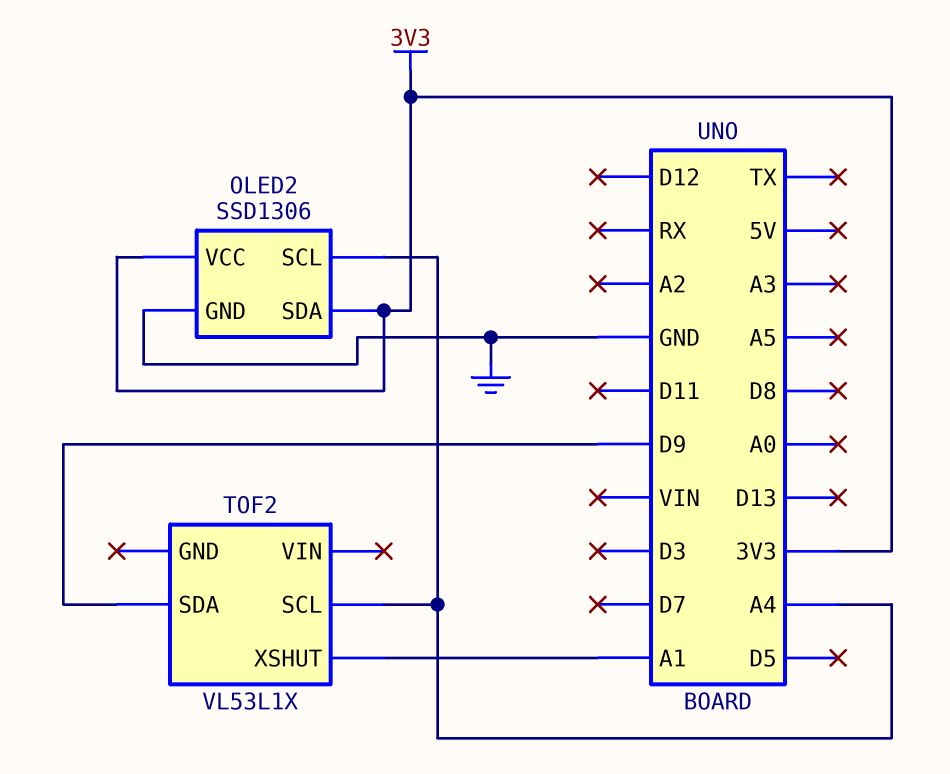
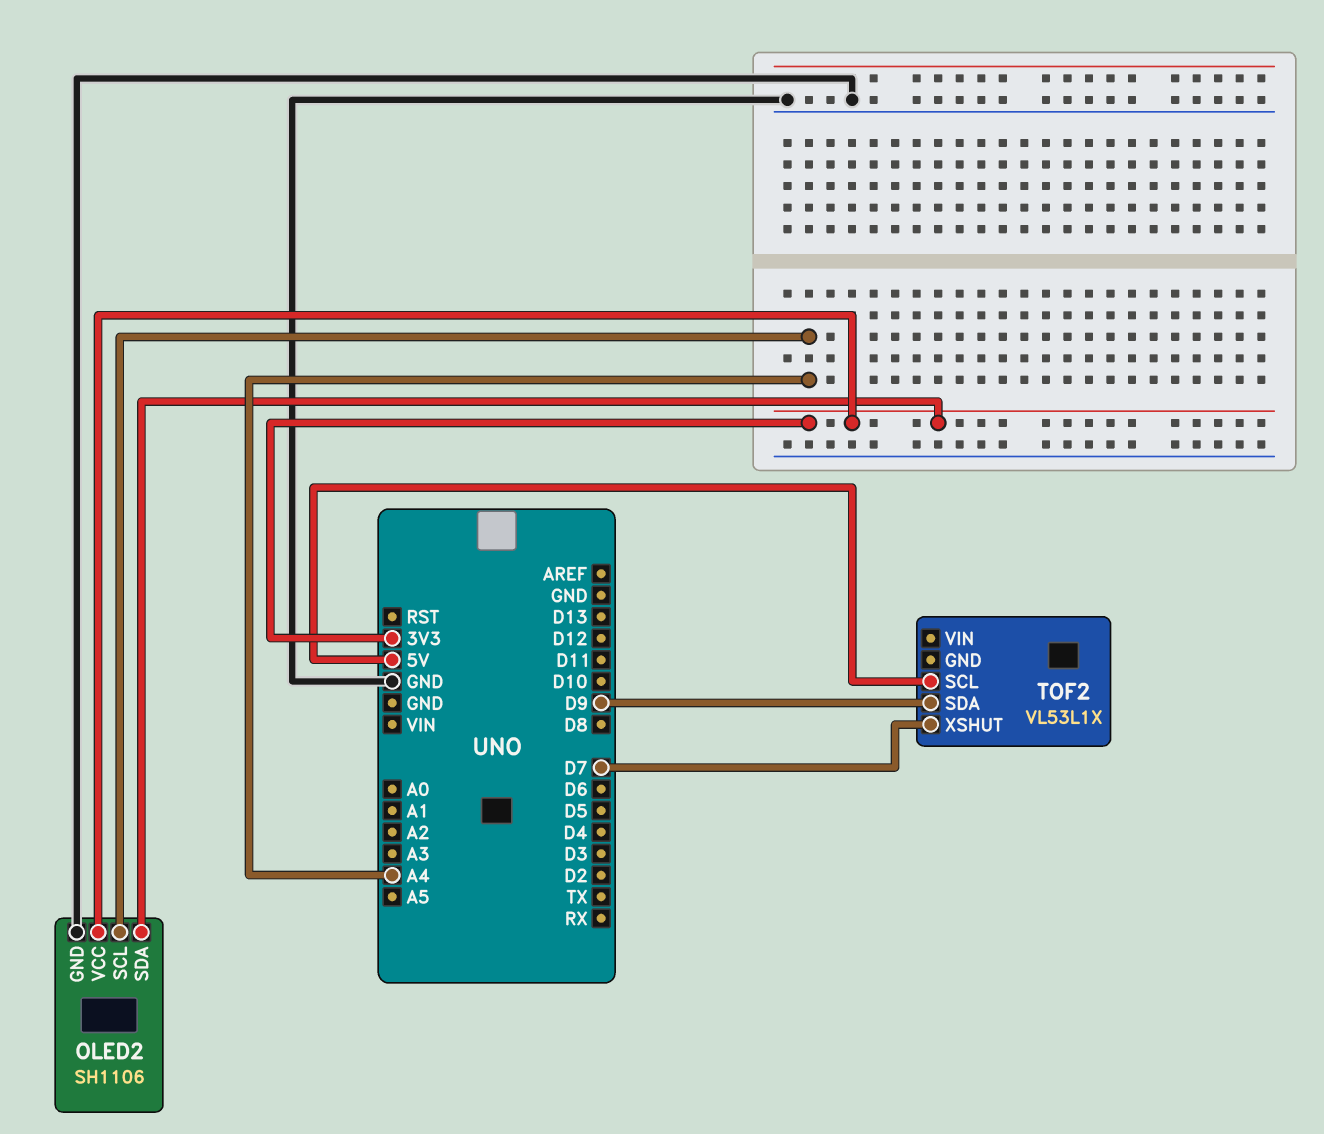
OLED2: SSD1306 -> SH1106
TOF2 pin SCL: A4 -> 5V
TOF2 pin XSHUT: A1 -> D7

